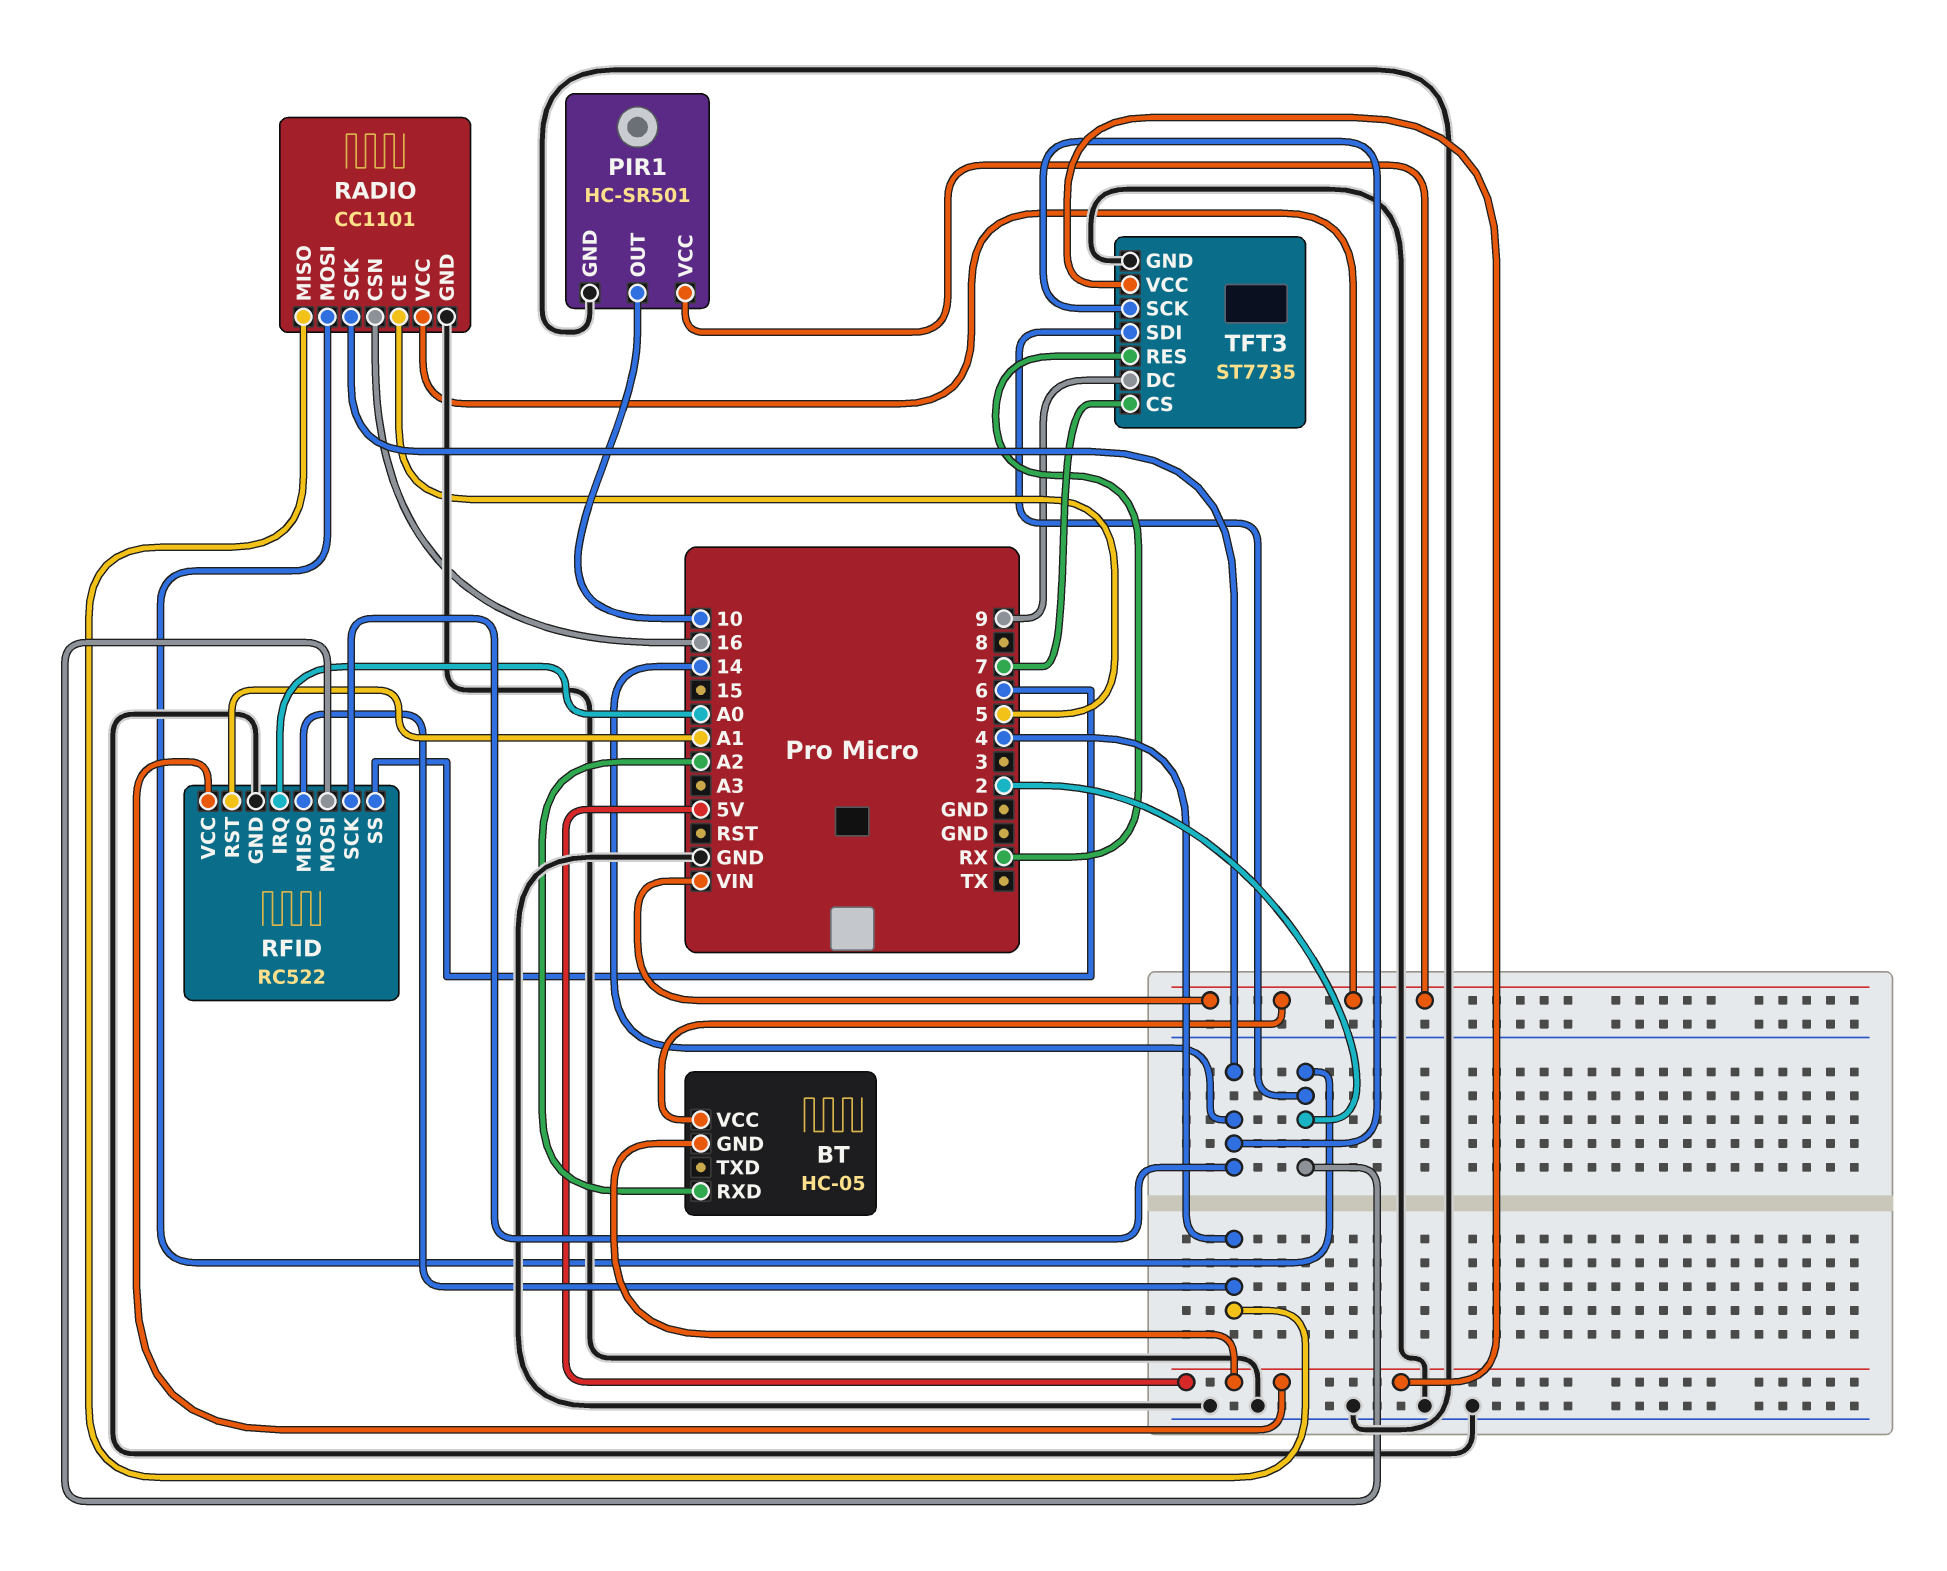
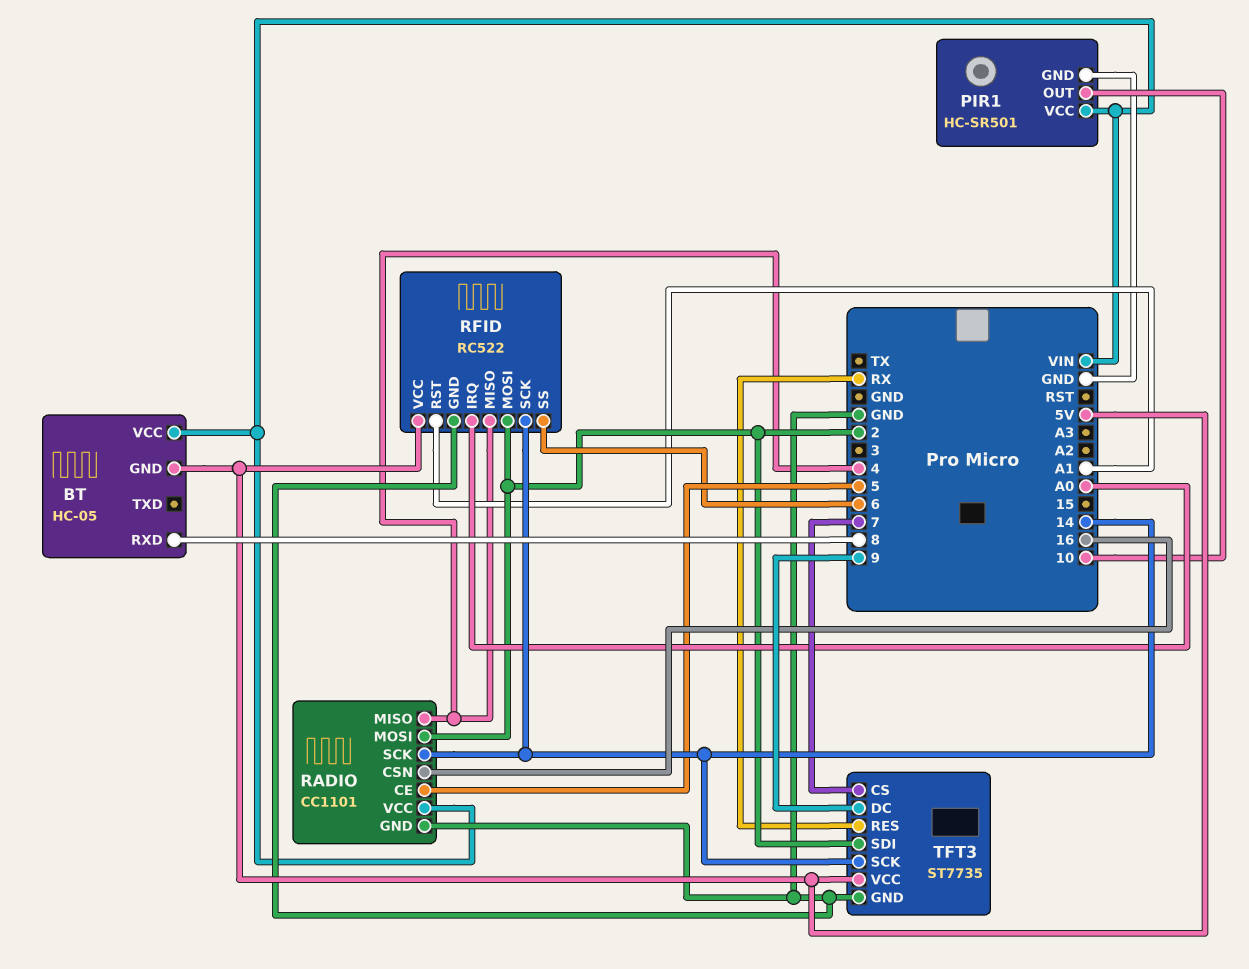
BT pin RXD: A2 -> 8

